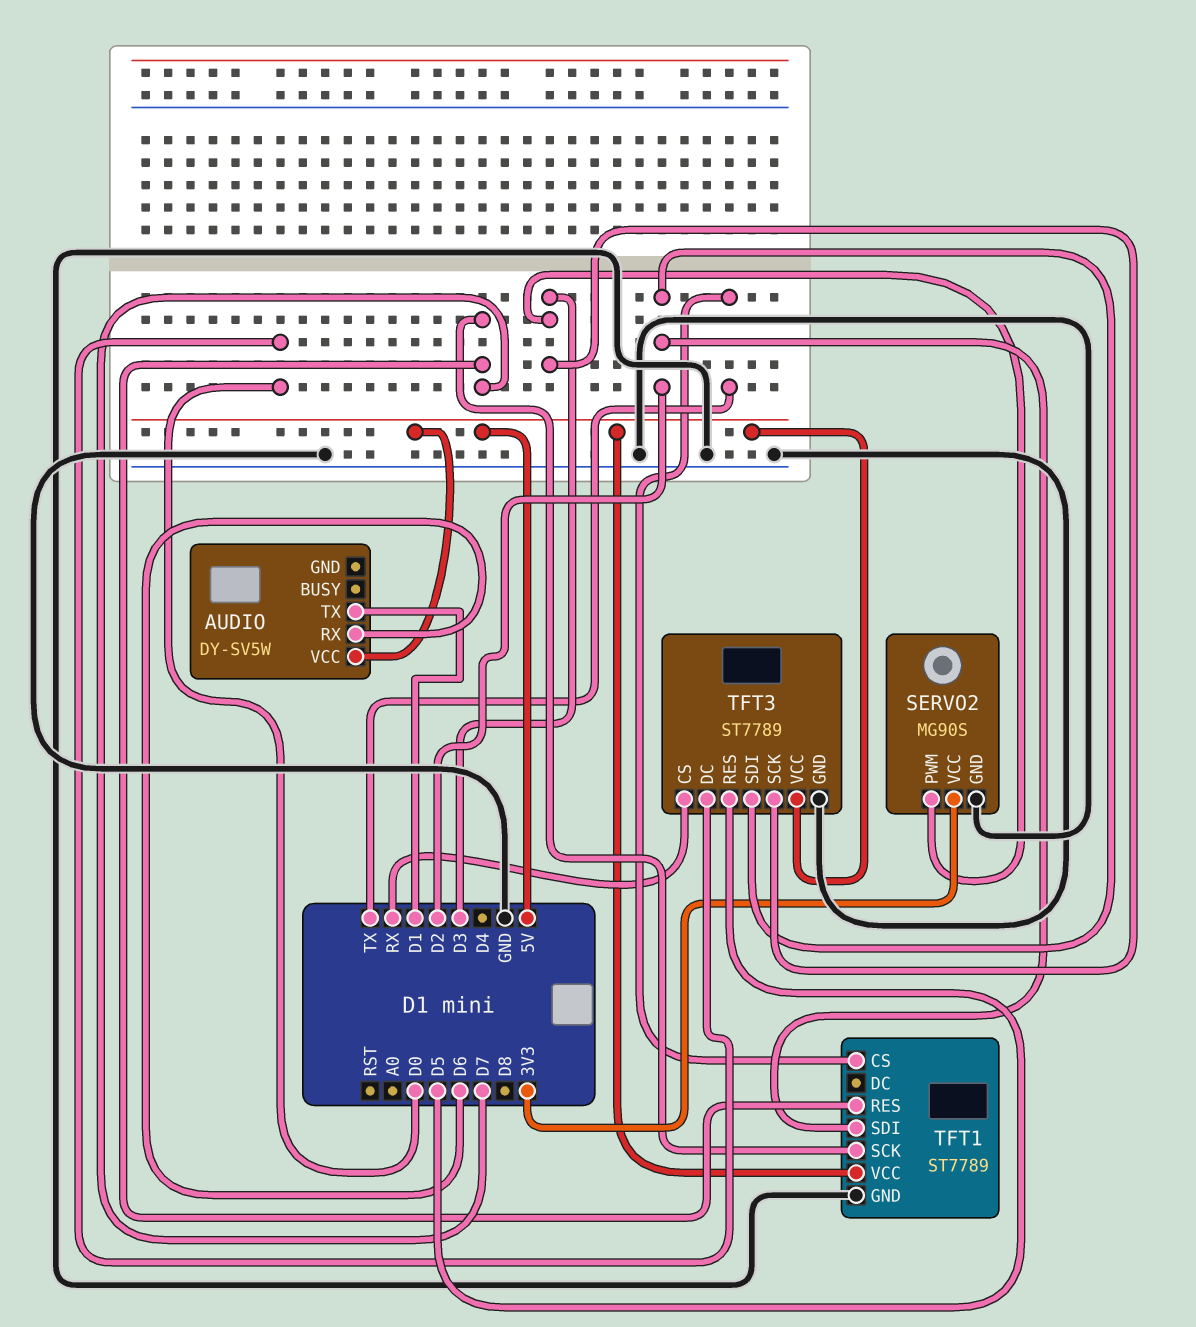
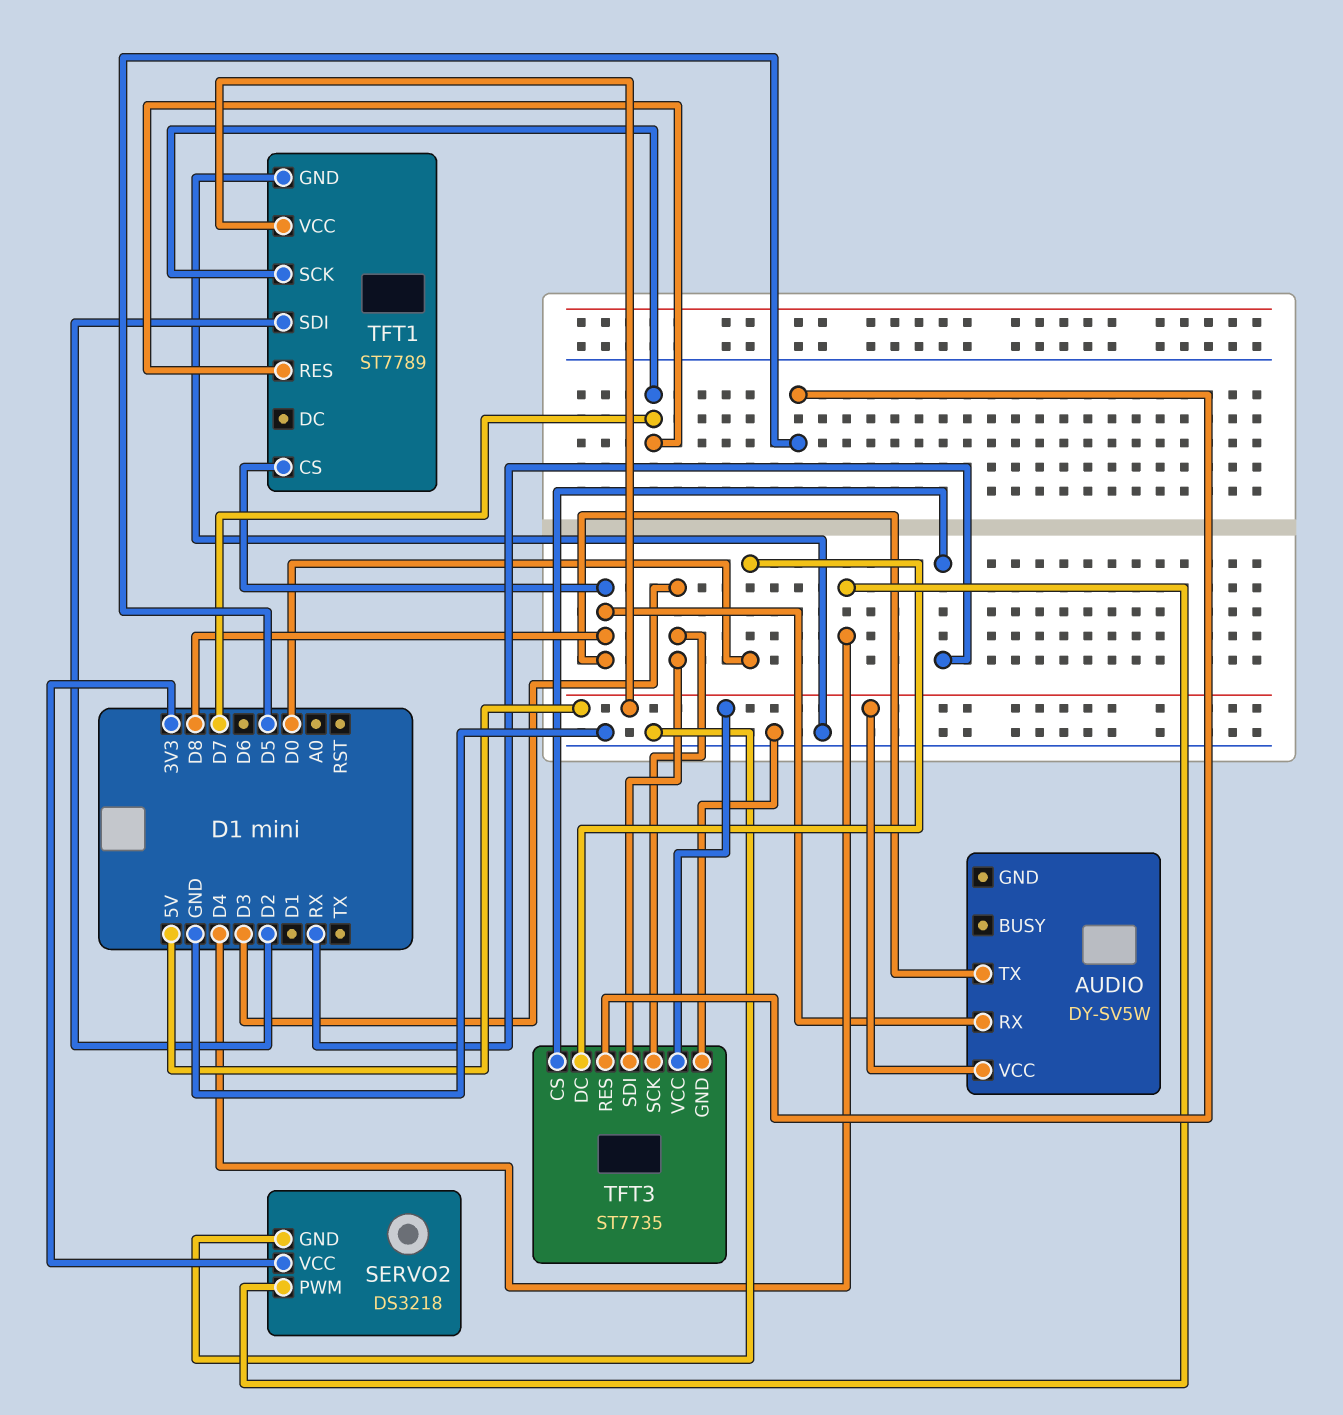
AUDIO pin RX: D6 -> D8
AUDIO pin TX: D1 -> D8
SERVO2: MG90S -> DS3218
SERVO2 pin PWM: D3 -> D4
TFT1 pin CS: TX -> D8
TFT3: ST7789 -> ST7735
TFT3 pin SDI: D2 -> D3

